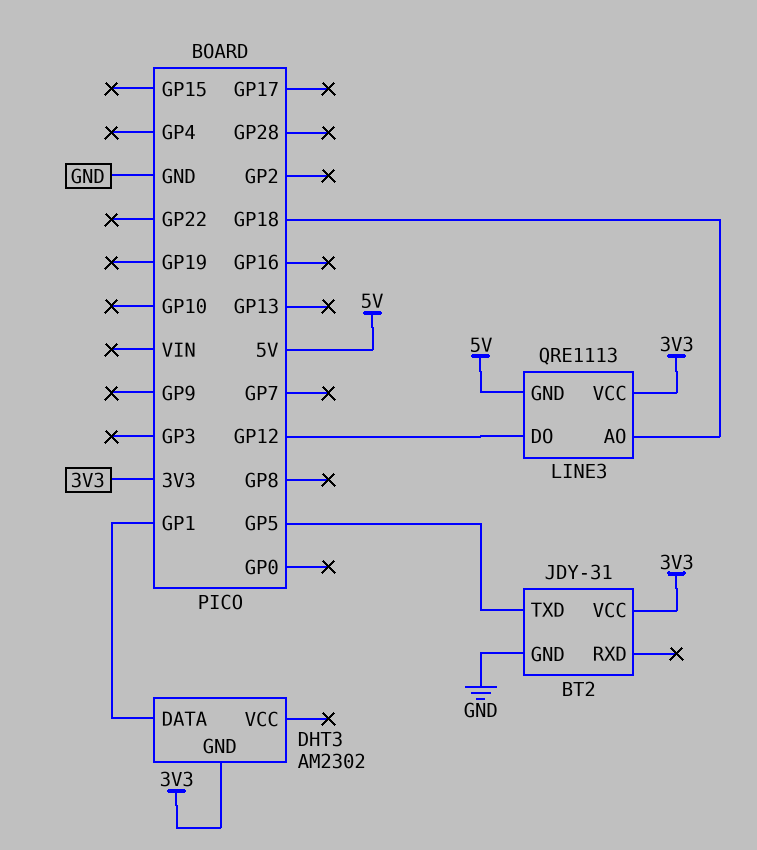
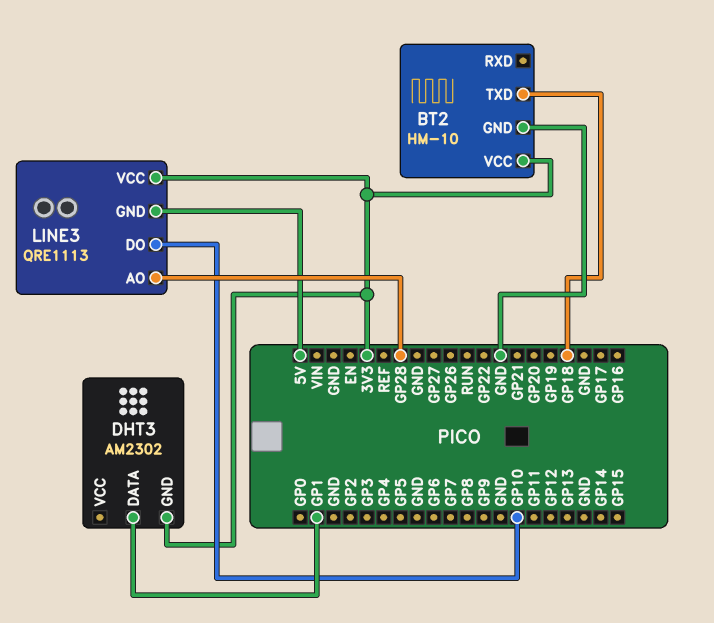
BT2: JDY-31 -> HM-10
BT2 pin TXD: GP5 -> GP18
LINE3 pin AO: GP18 -> GP28
LINE3 pin DO: GP12 -> GP10

